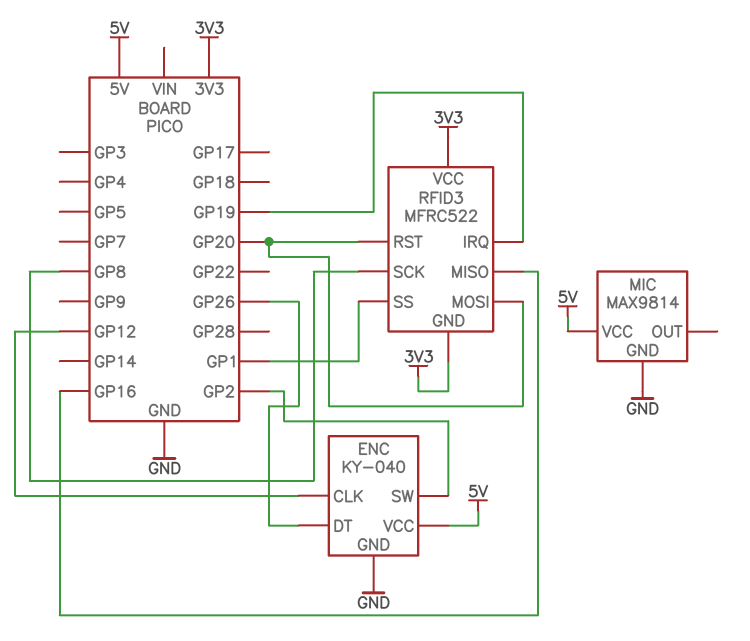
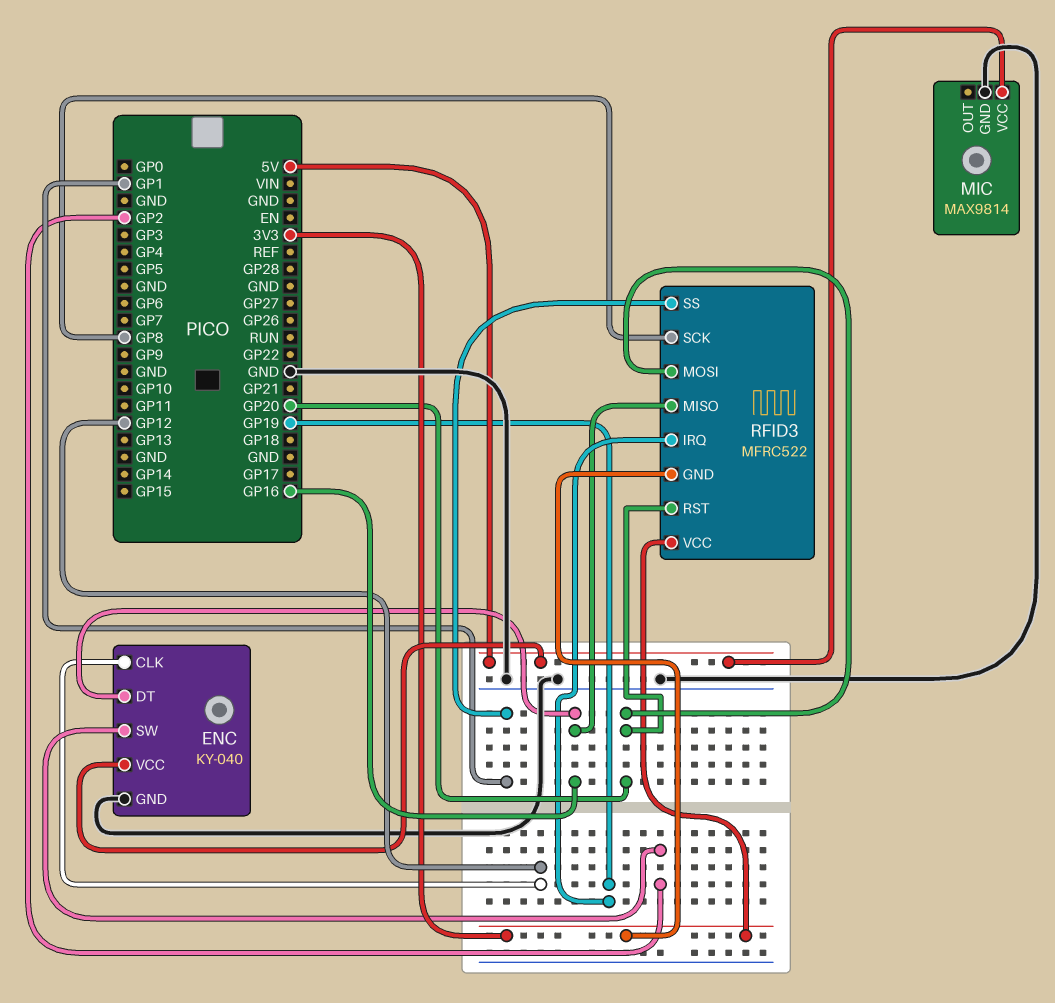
ENC pin DT: GP26 -> GP16

